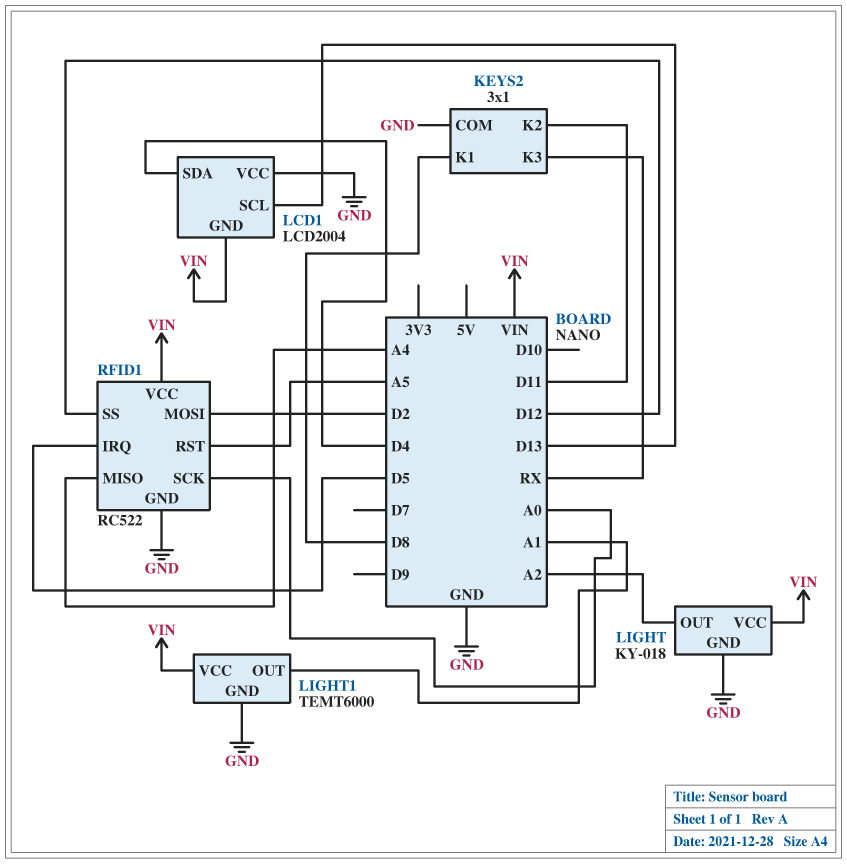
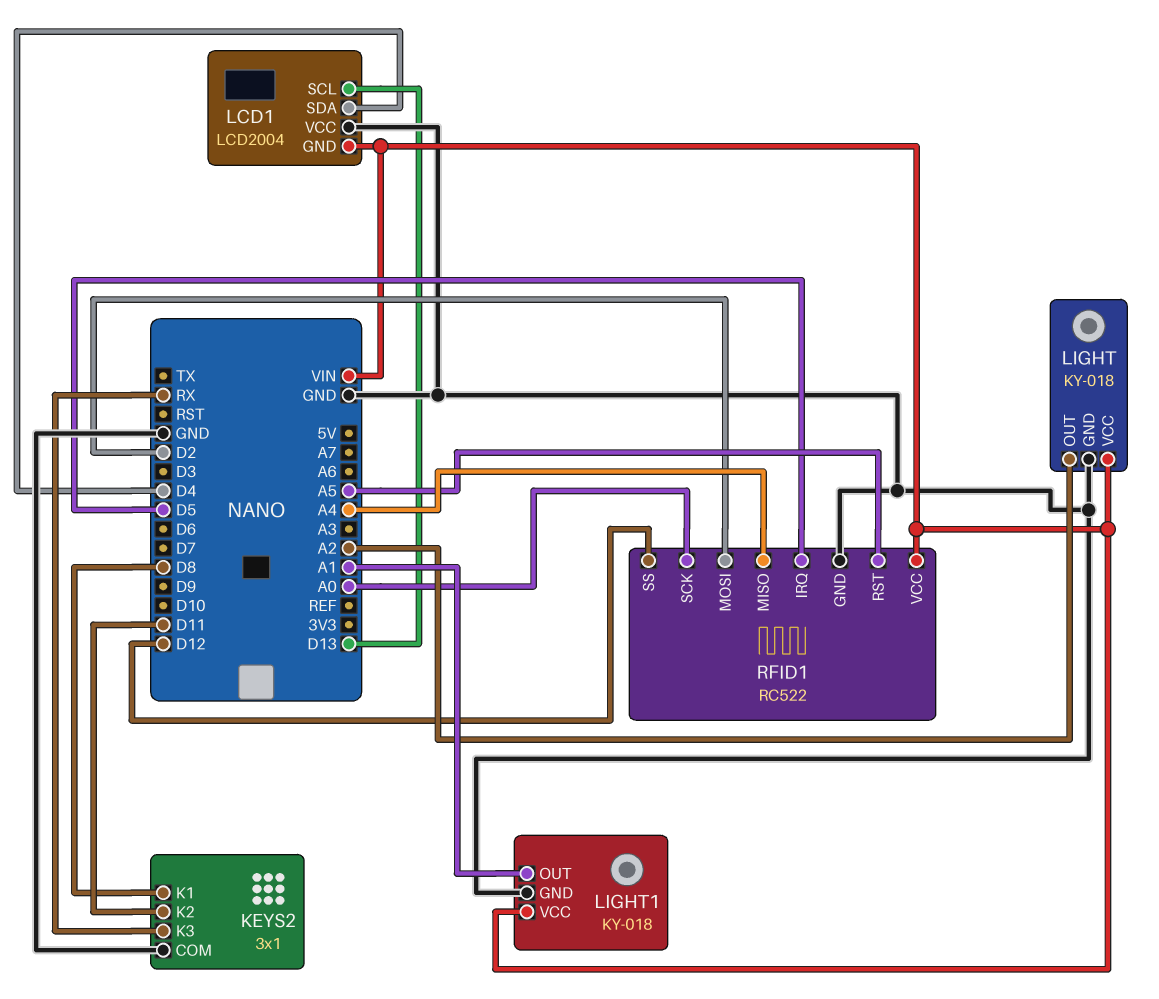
LIGHT1: TEMT6000 -> KY-018

